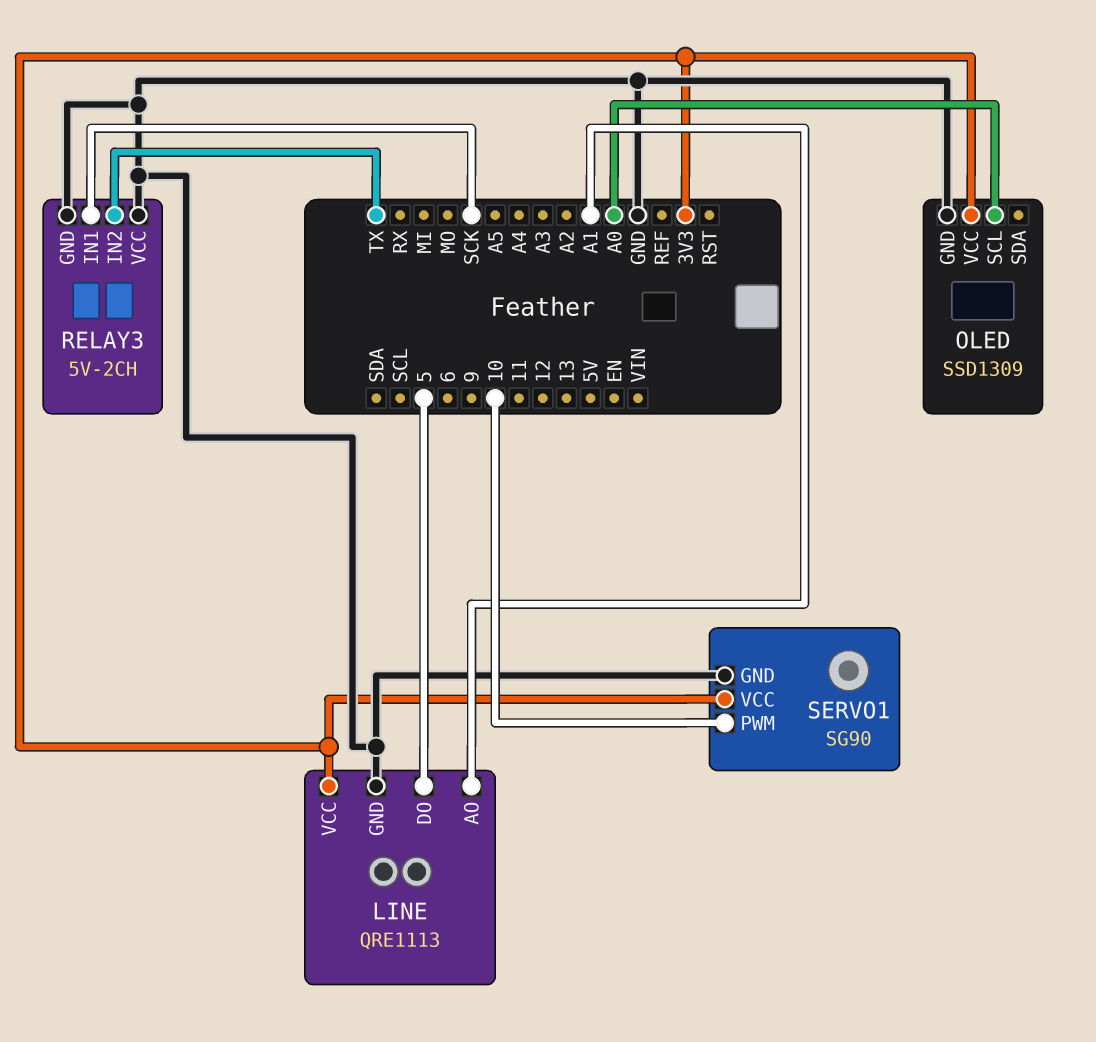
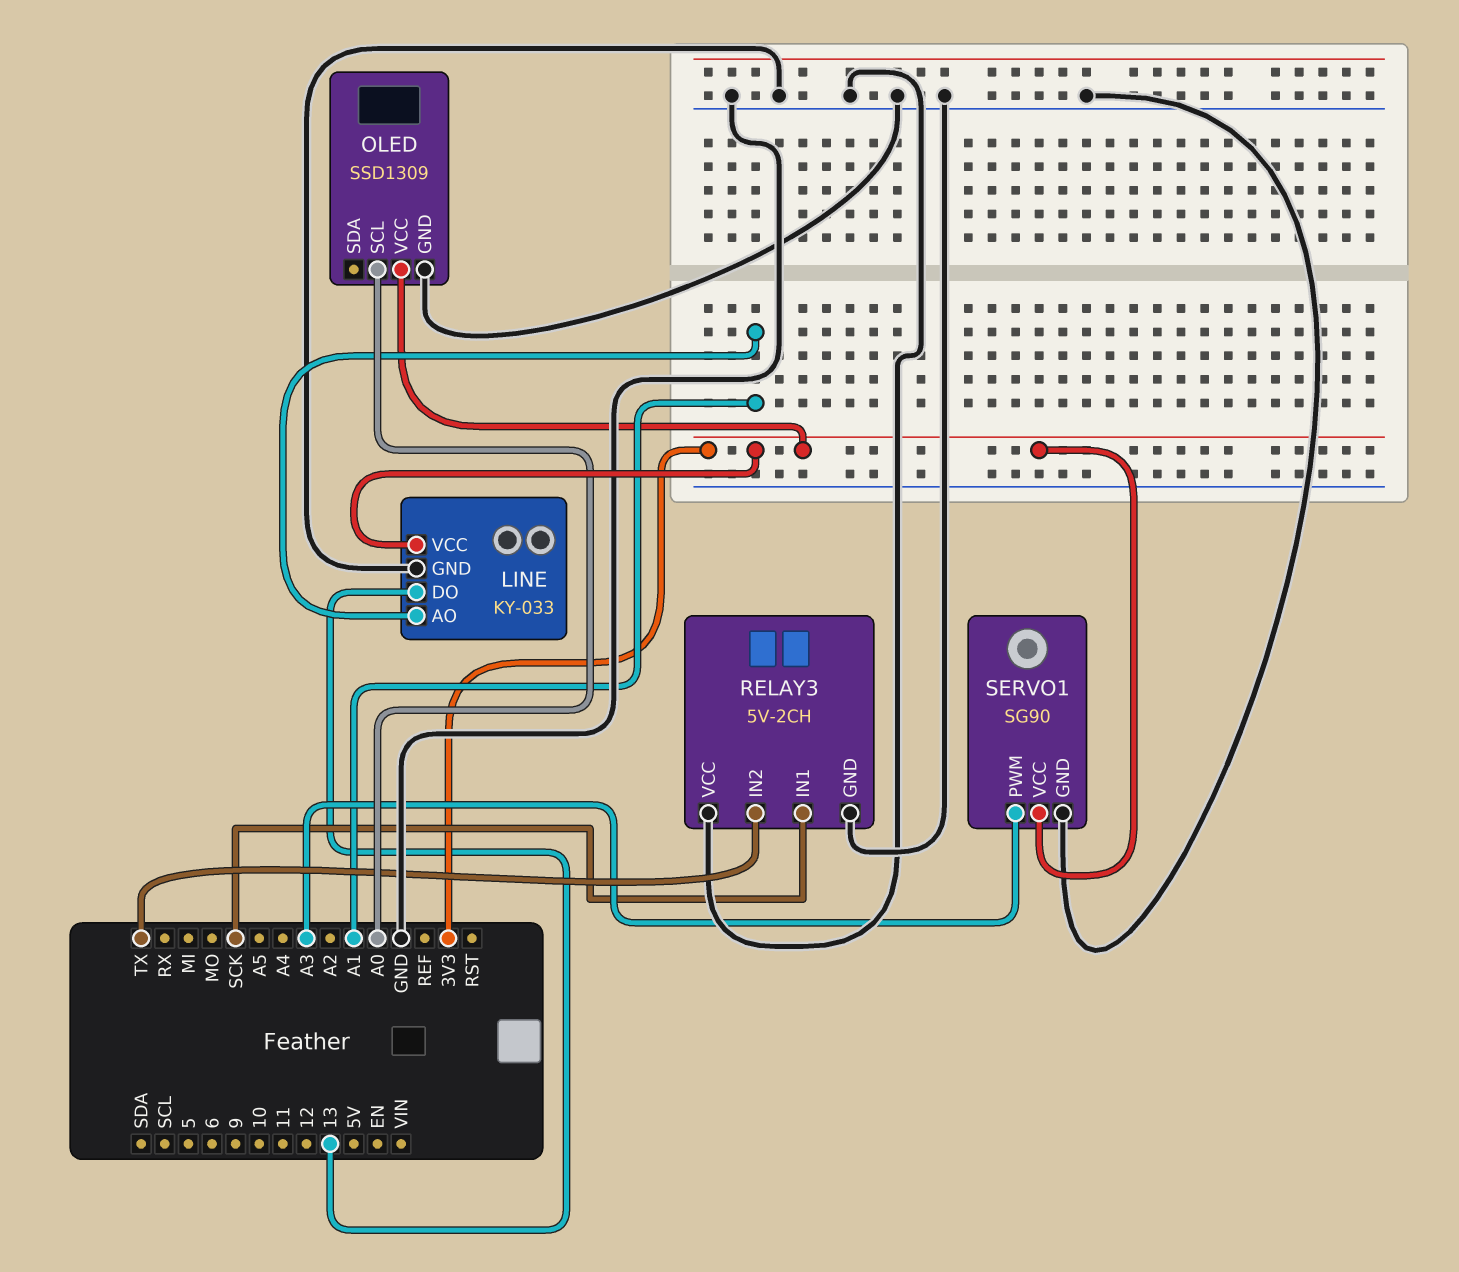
LINE: QRE1113 -> KY-033
LINE pin DO: 5 -> 13
SERVO1 pin PWM: 10 -> A3

